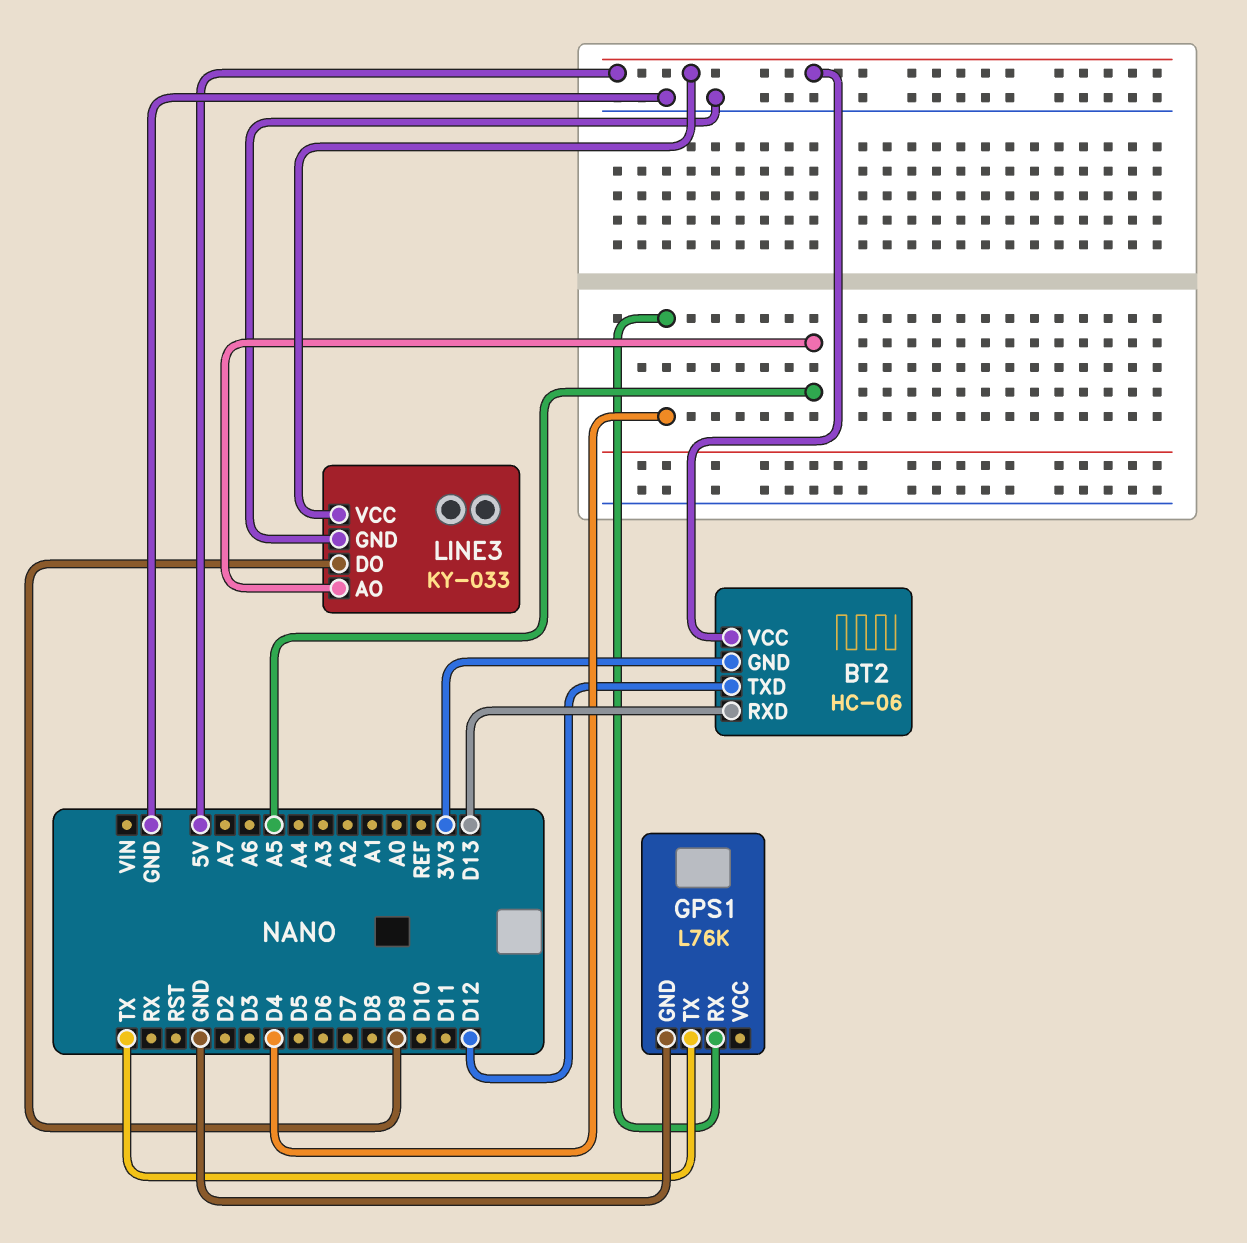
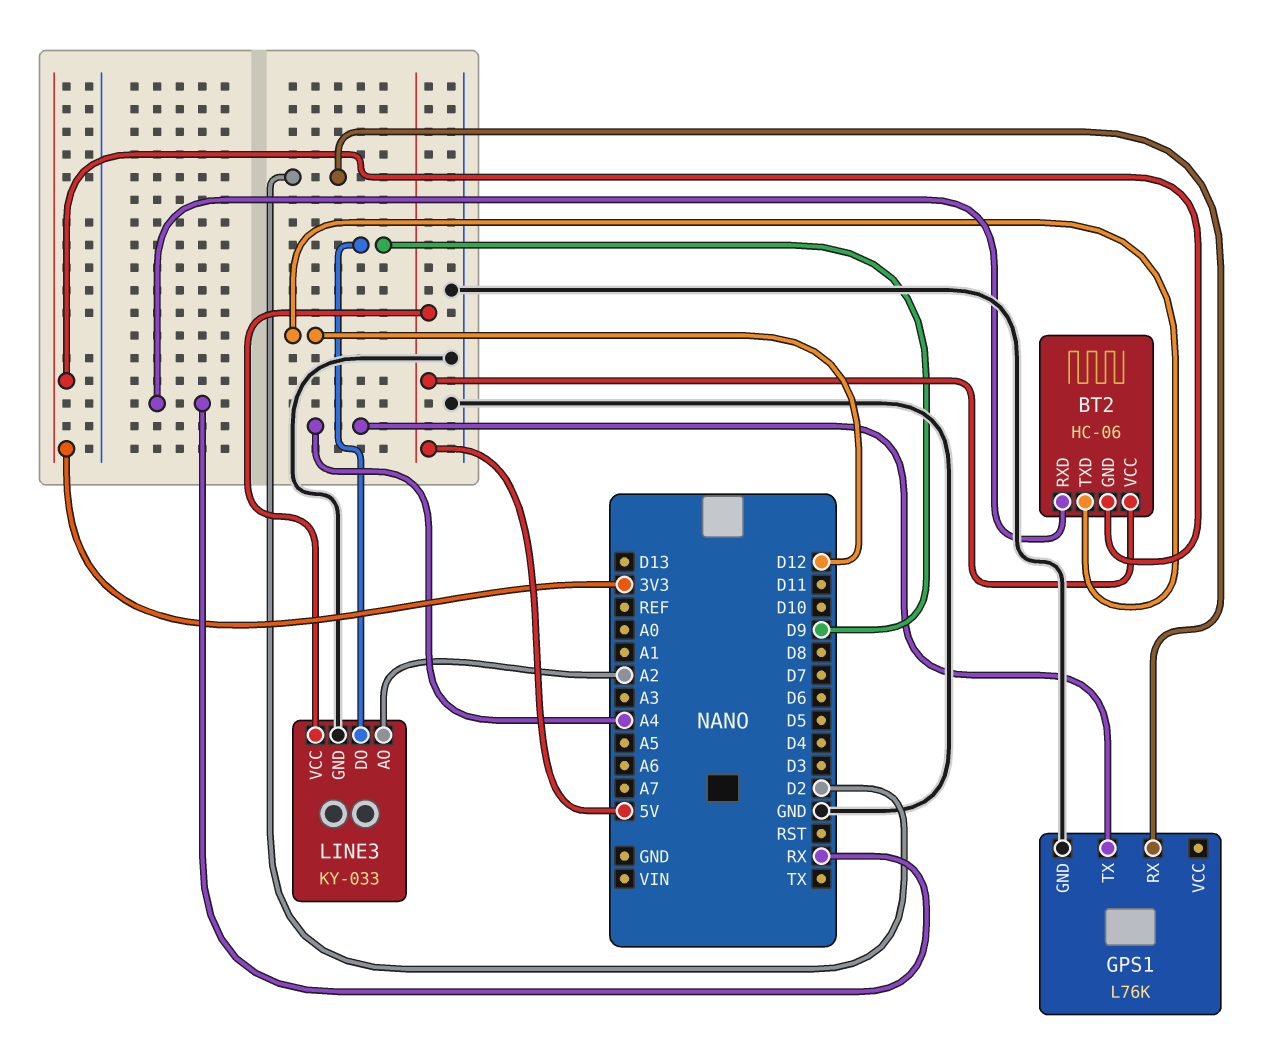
BT2 pin RXD: D13 -> RX
GPS1 pin RX: D4 -> D2
GPS1 pin TX: TX -> A4
LINE3 pin AO: A5 -> A2

